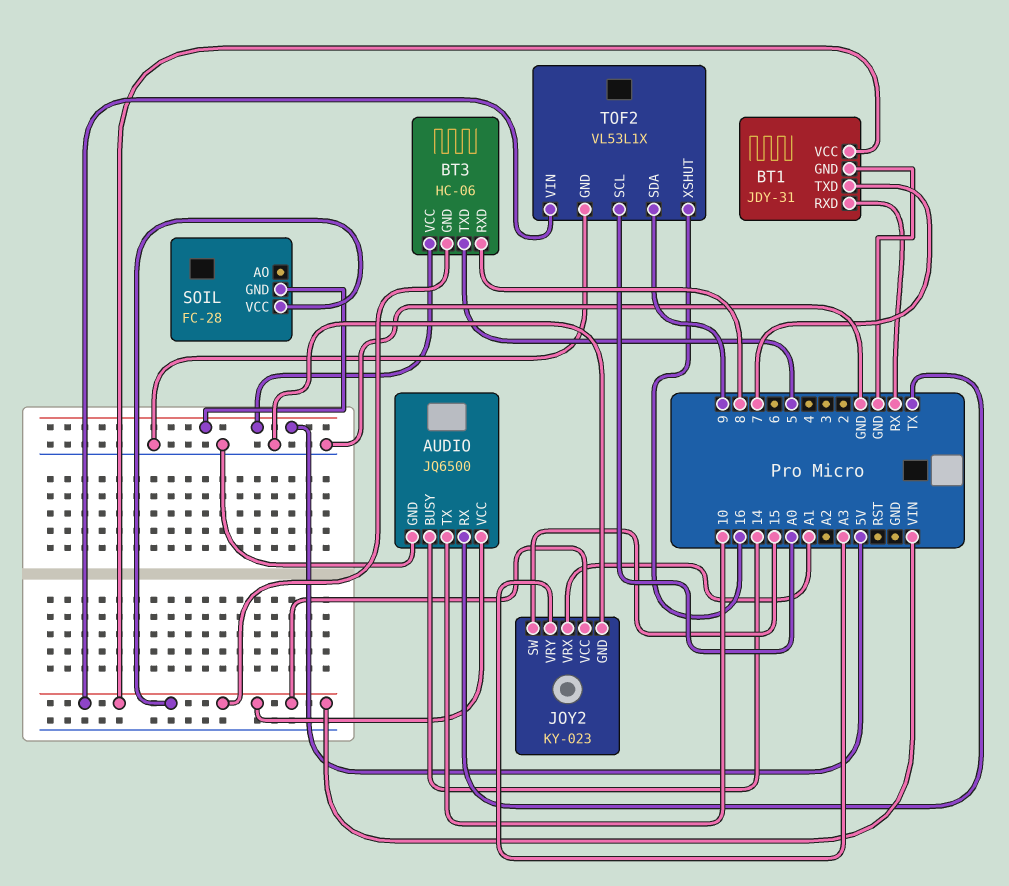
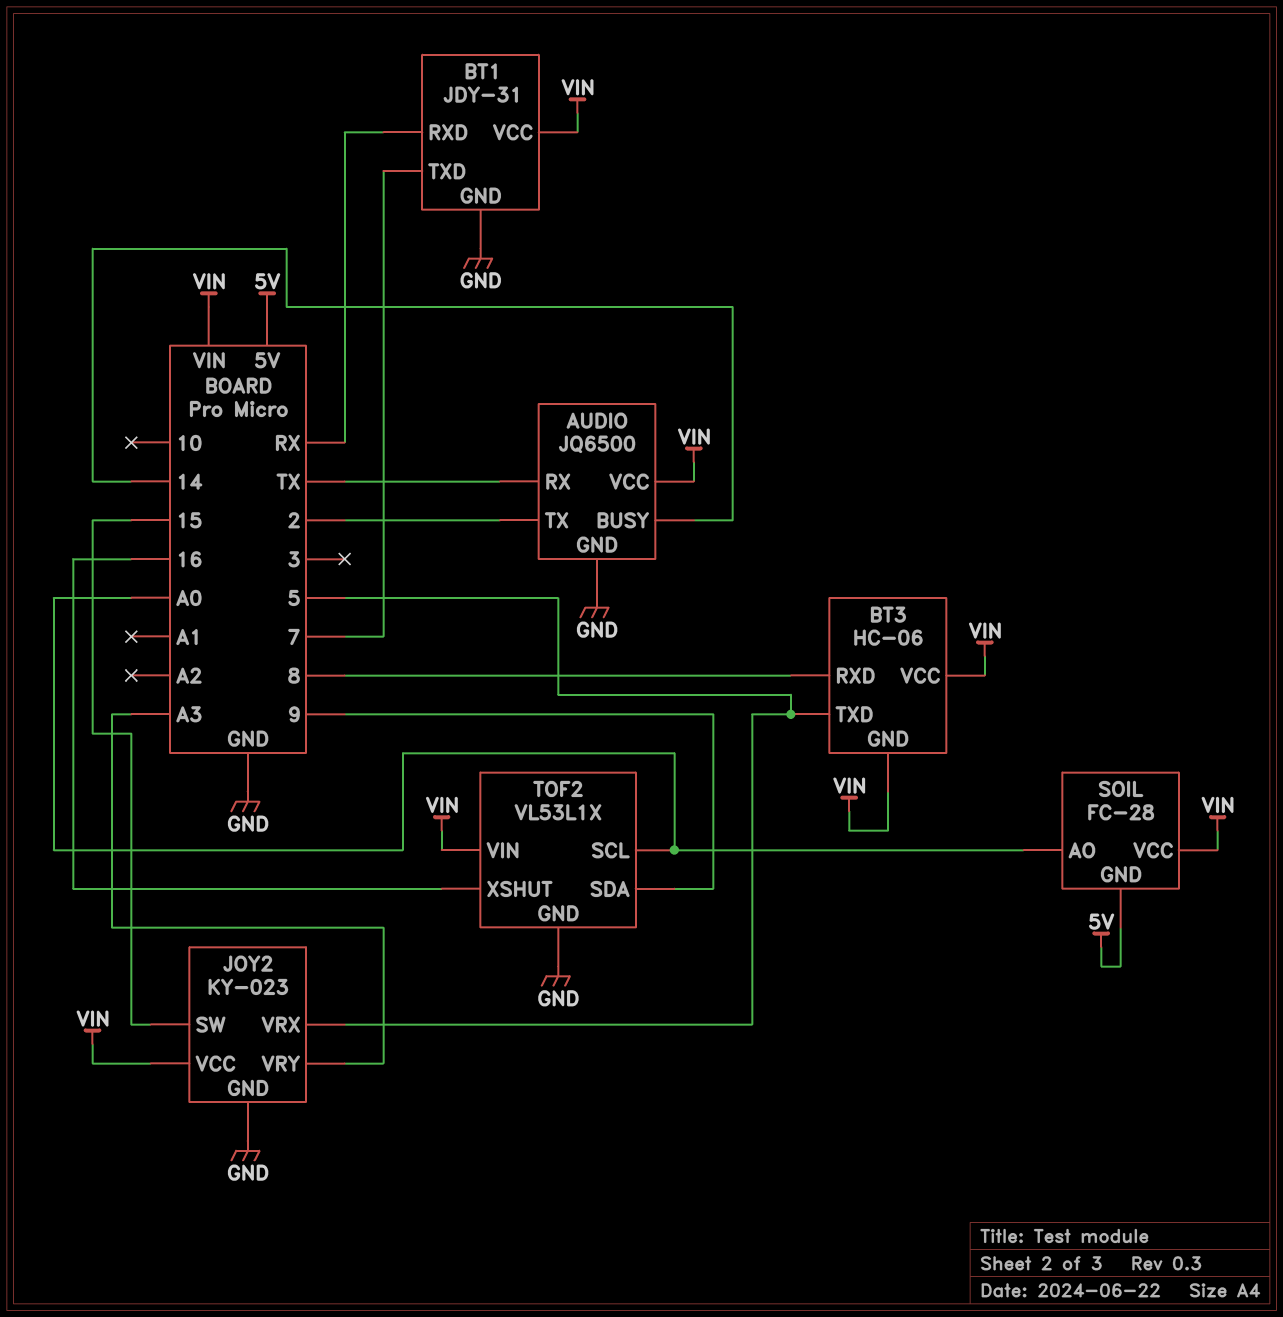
AUDIO pin TX: 10 -> 2
BT3 pin VCC: 5V -> VIN
JOY2 pin VRX: A1 -> 5
SOIL pin AO: none -> A0

